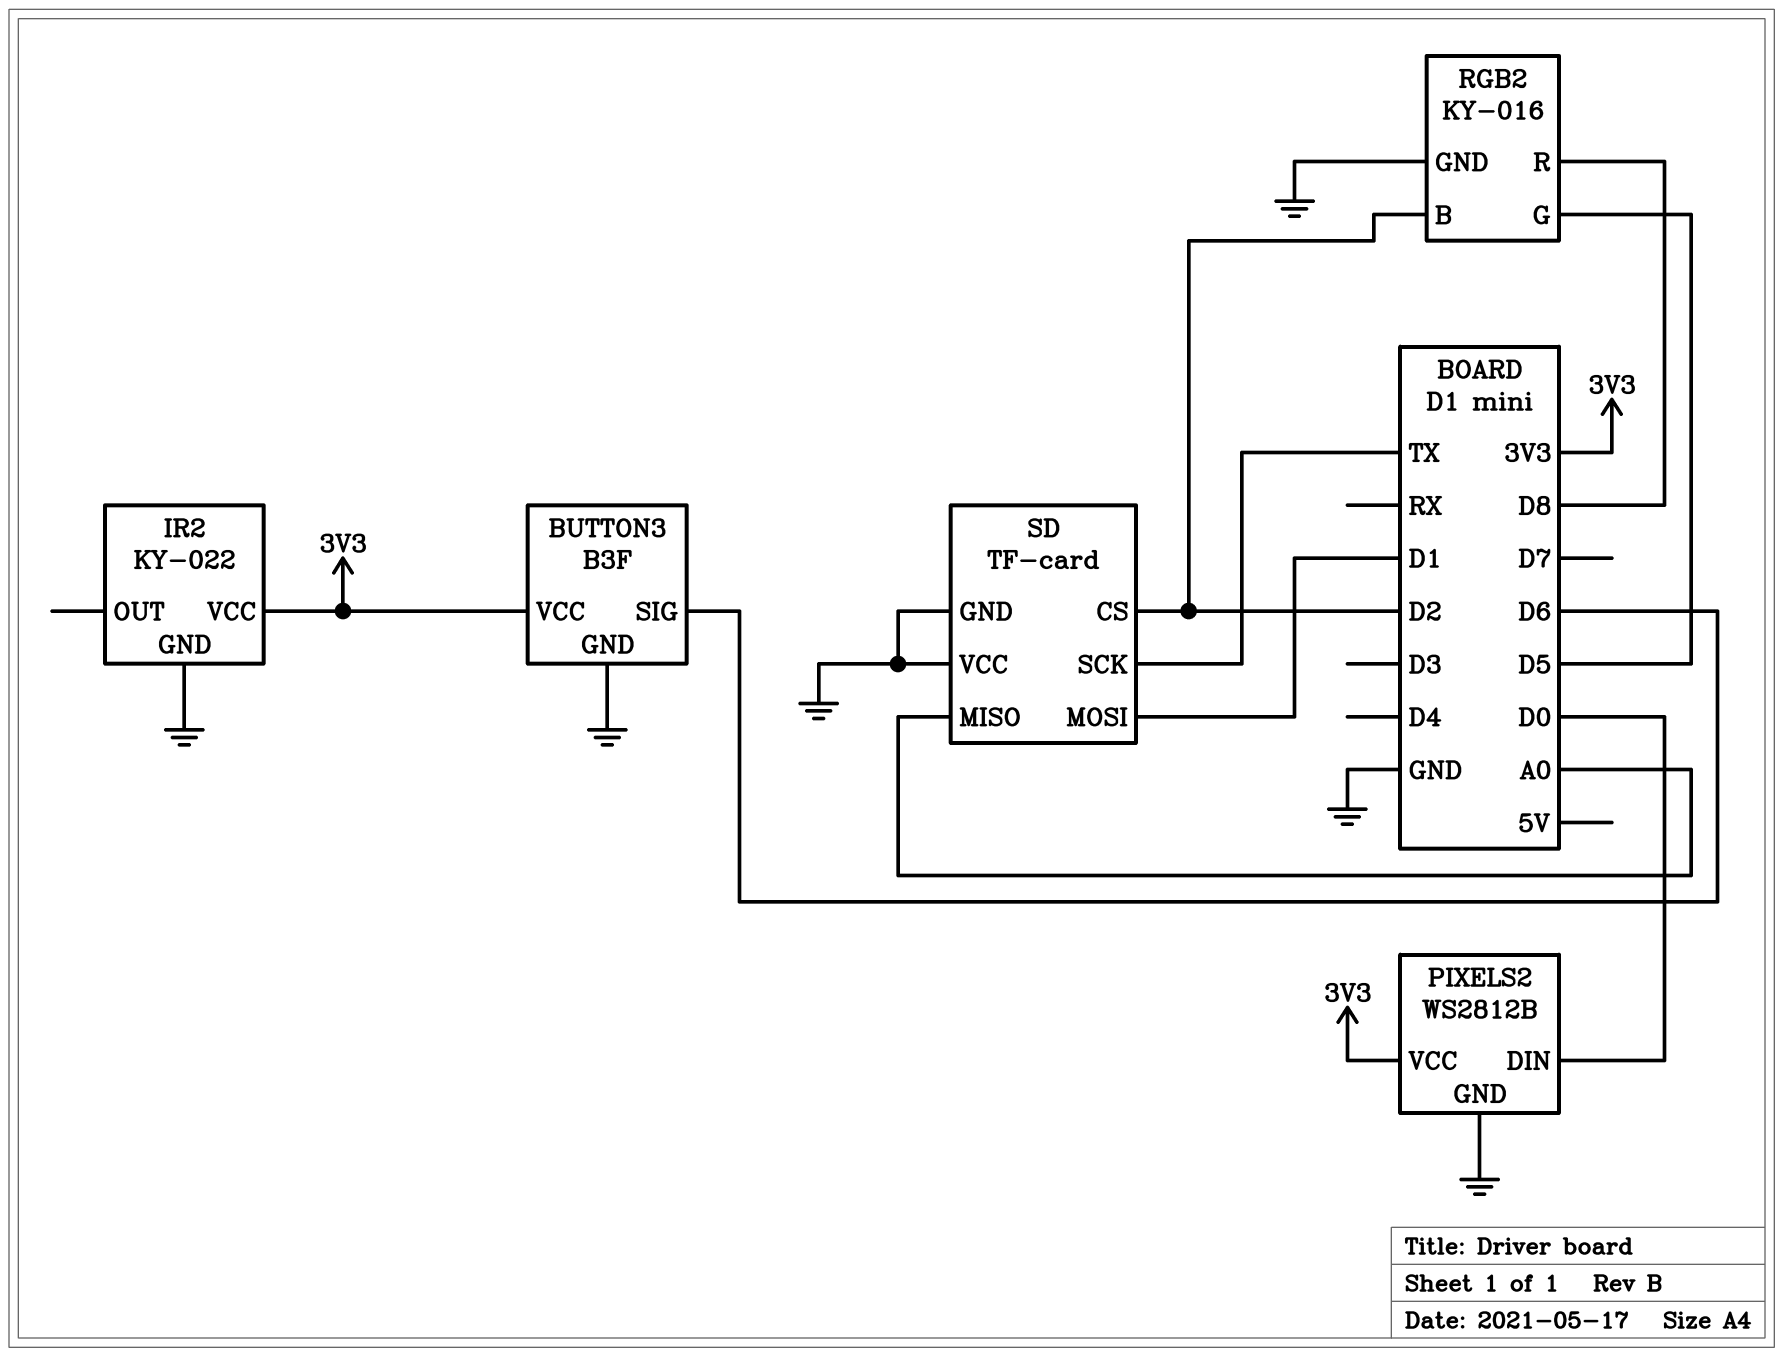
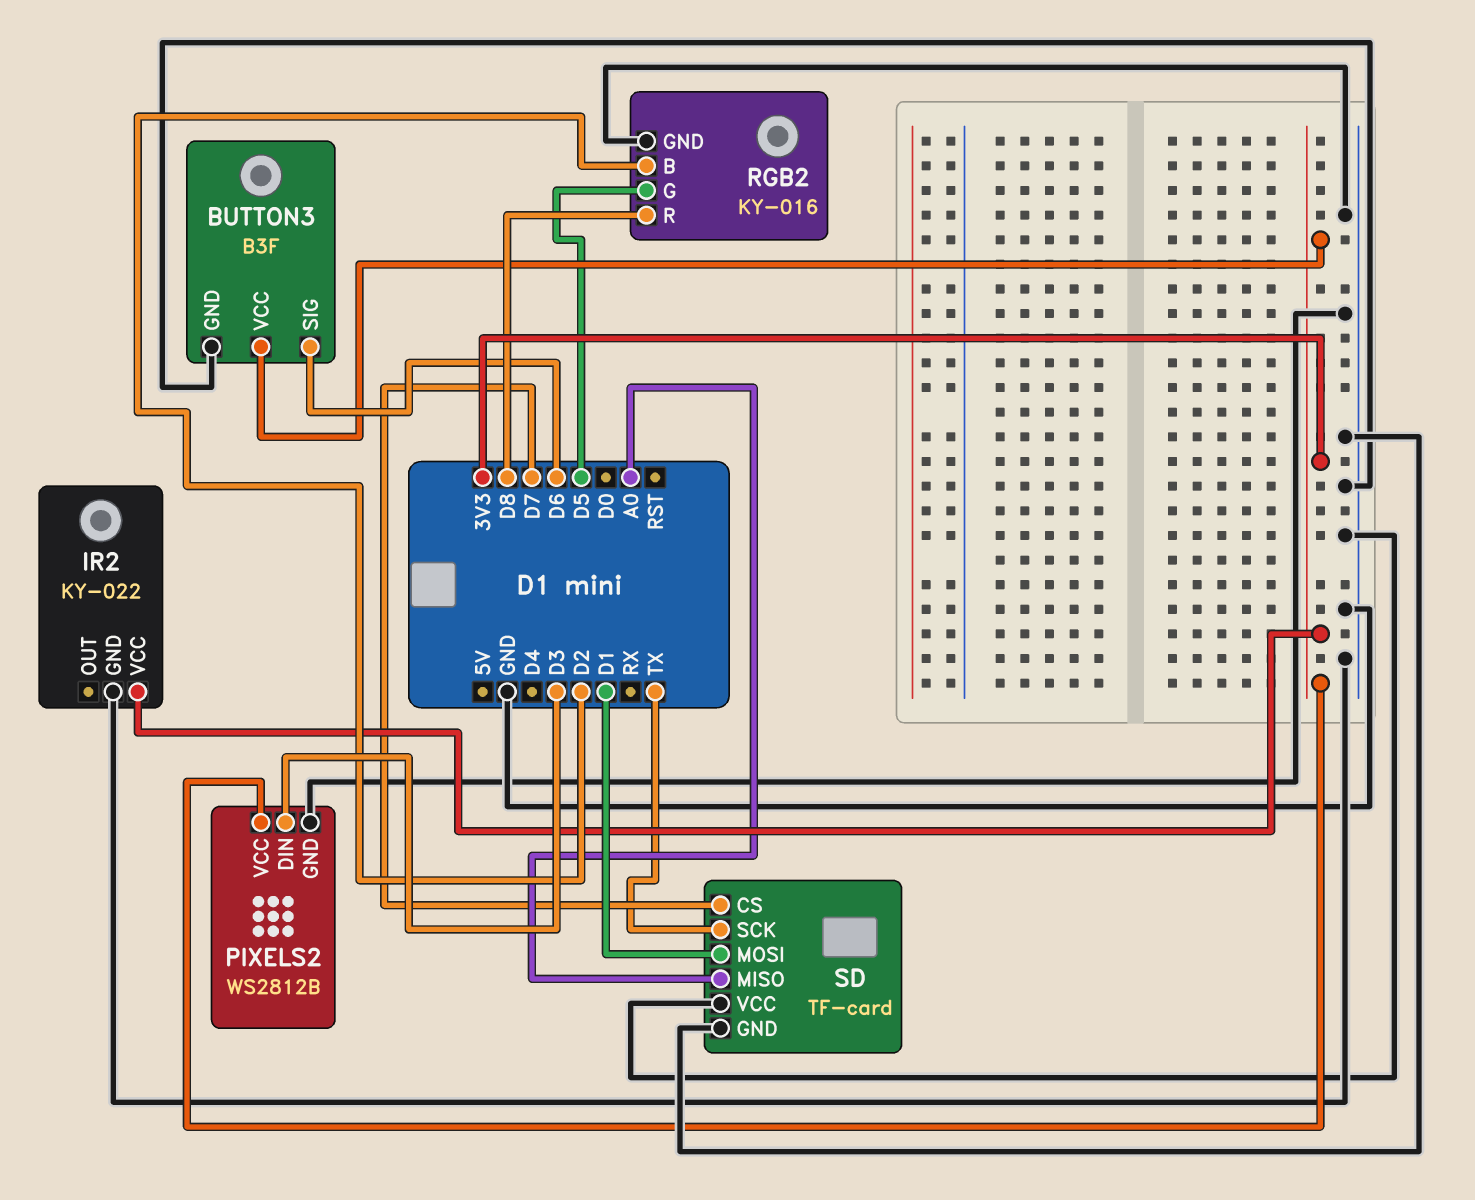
PIXELS2 pin DIN: D0 -> D3
SD pin CS: D2 -> D7

